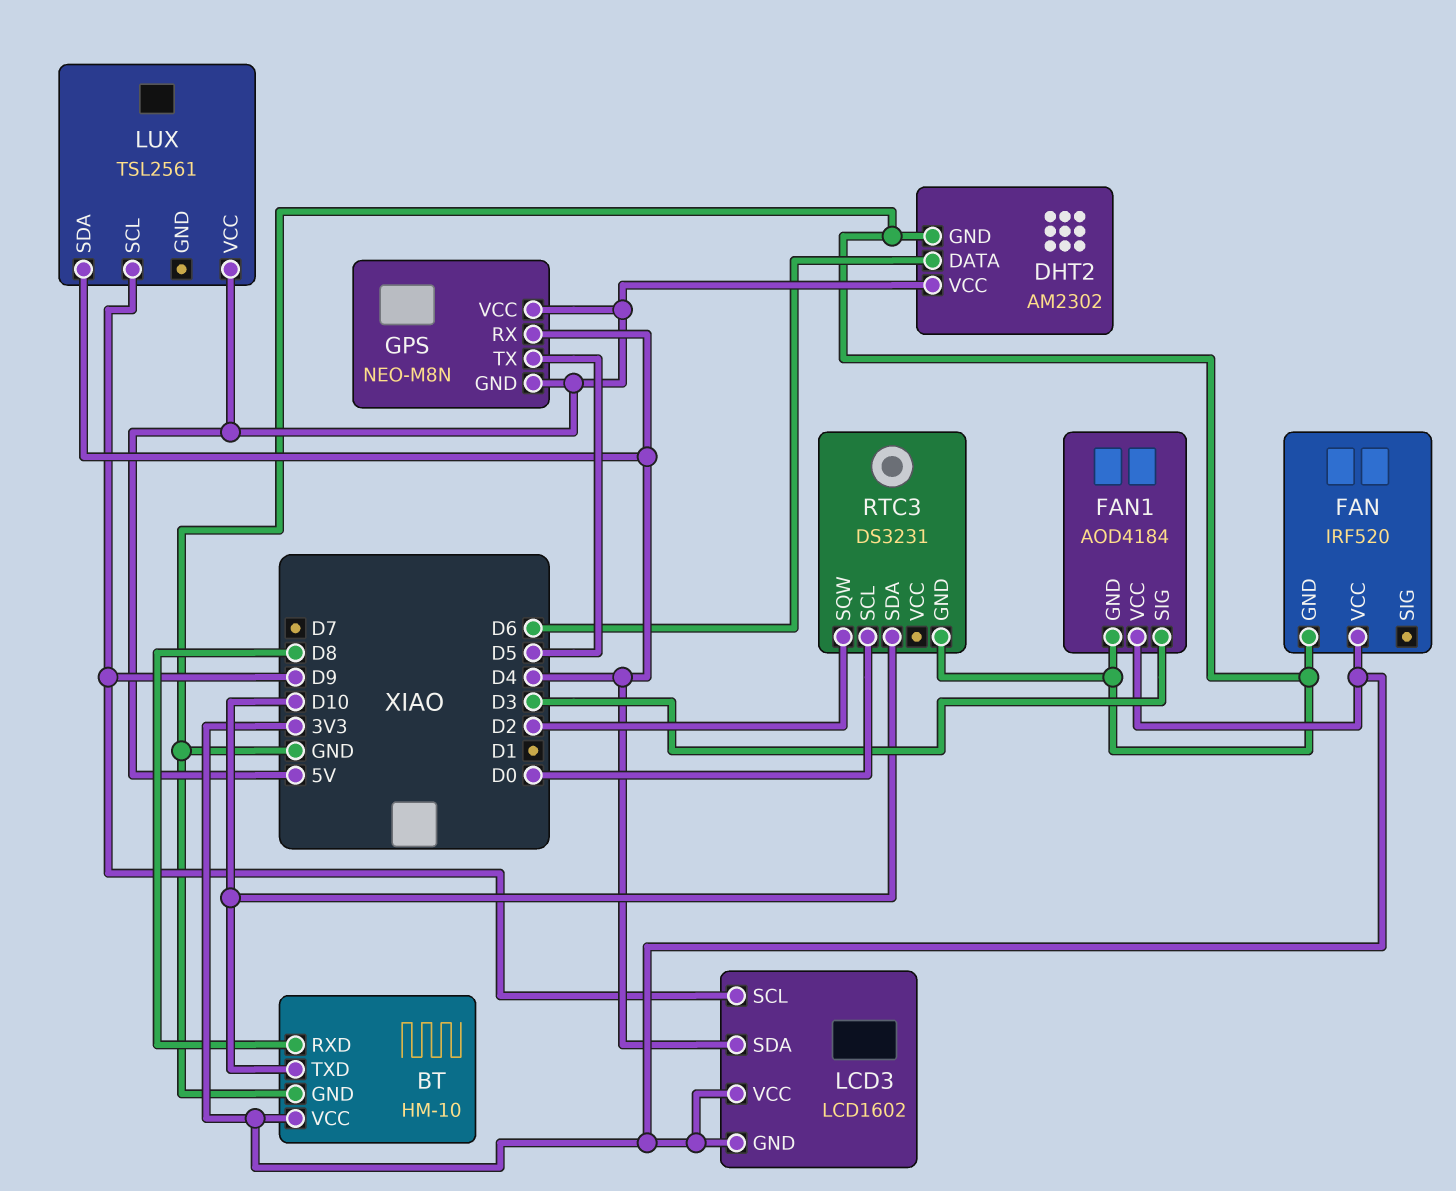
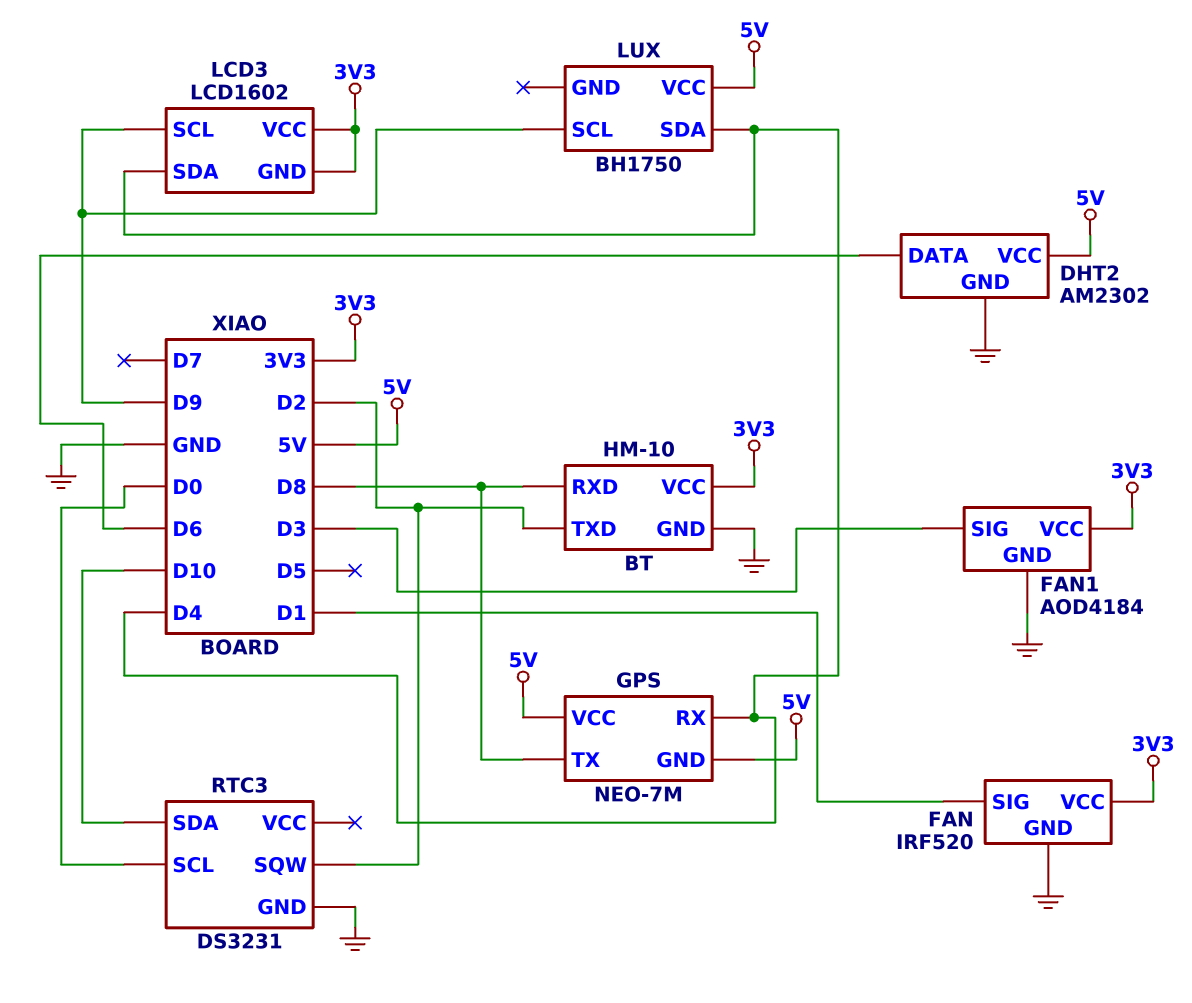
BT pin TXD: D10 -> D2
FAN pin SIG: none -> D1
GPS: NEO-M8N -> NEO-7M
GPS pin TX: D5 -> D8
LUX: TSL2561 -> BH1750

